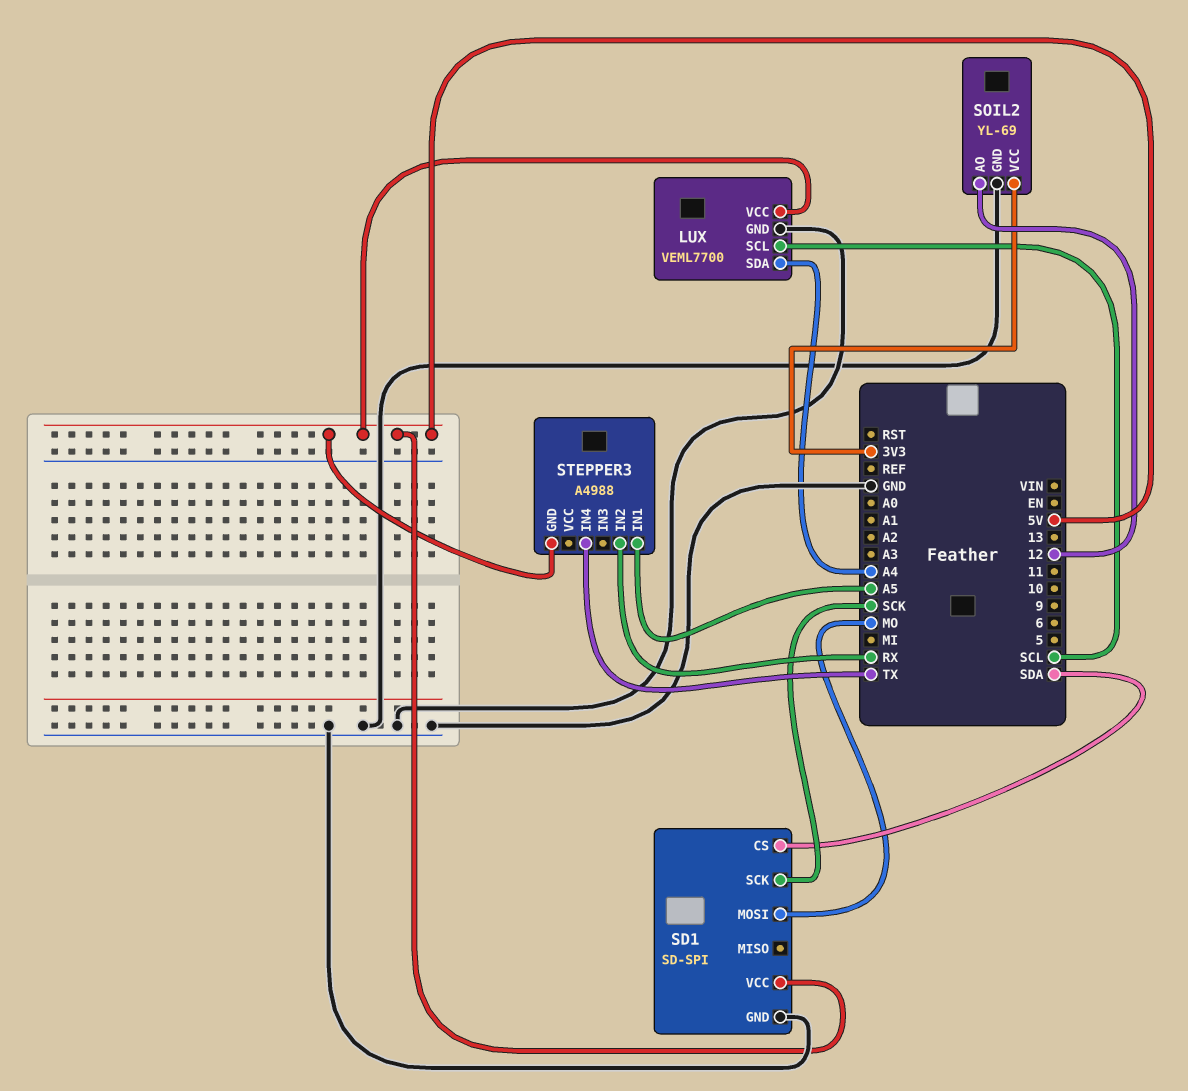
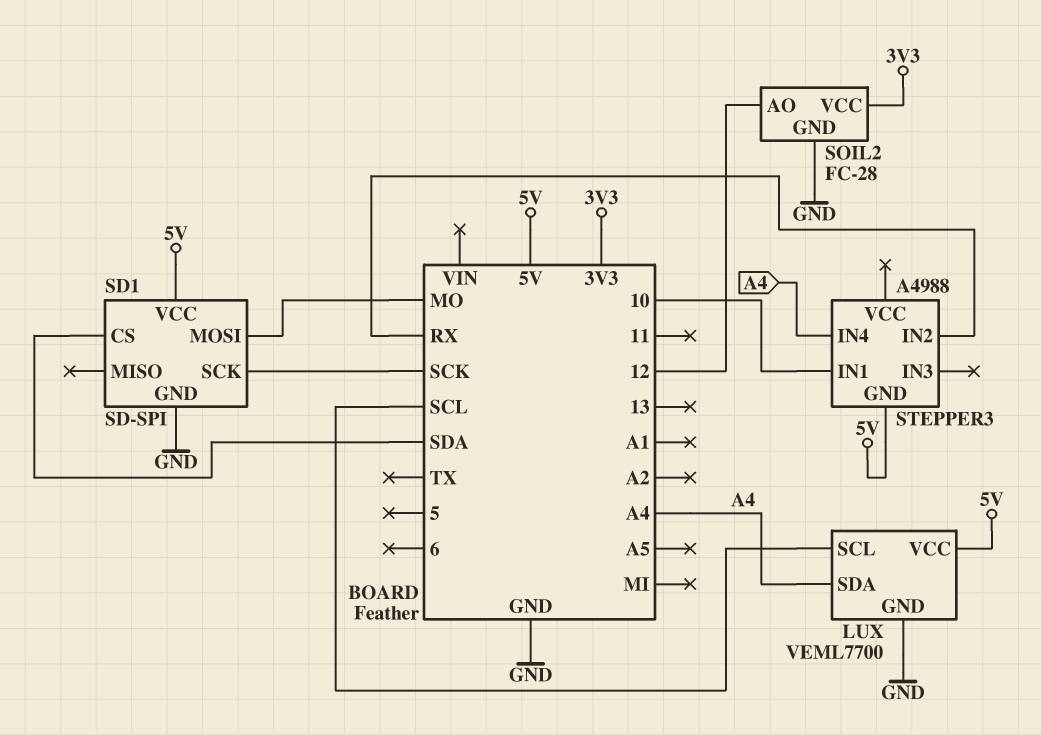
SOIL2: YL-69 -> FC-28
STEPPER3 pin IN1: A5 -> 10
STEPPER3 pin IN4: TX -> A4

